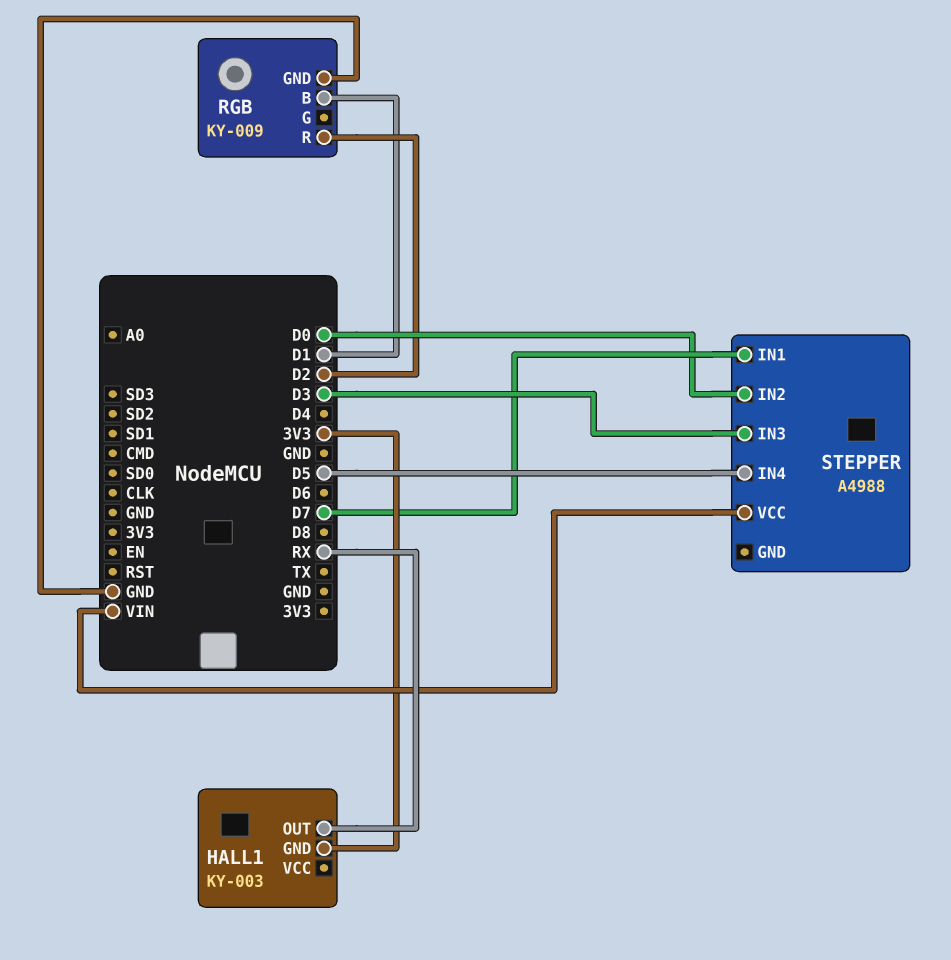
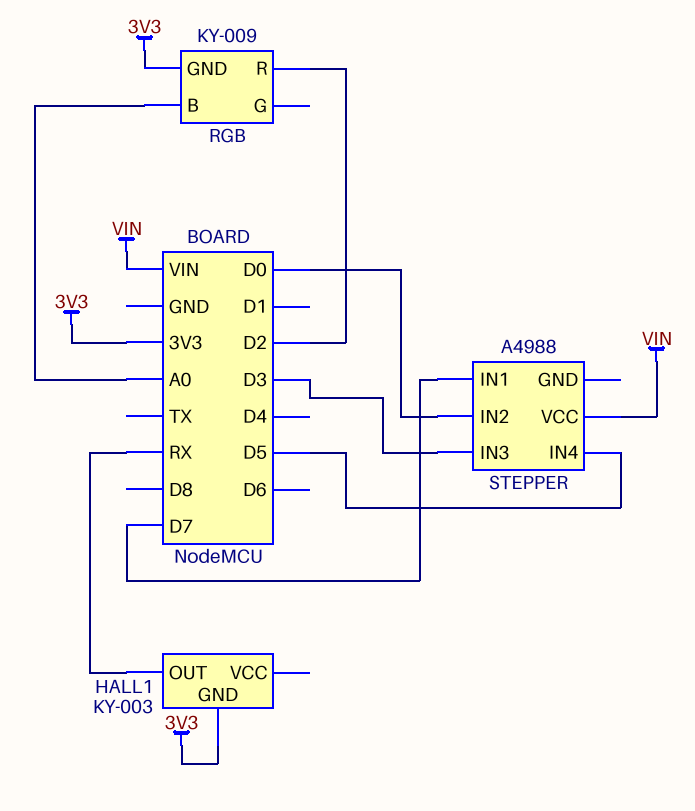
RGB pin B: D1 -> A0
RGB pin GND: GND -> 3V3

